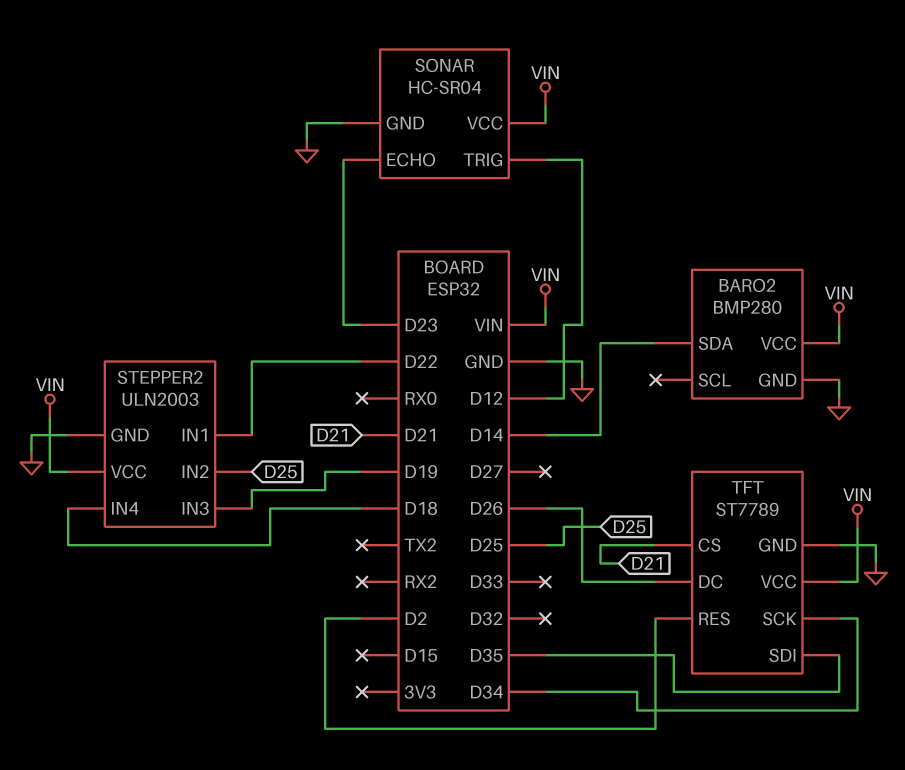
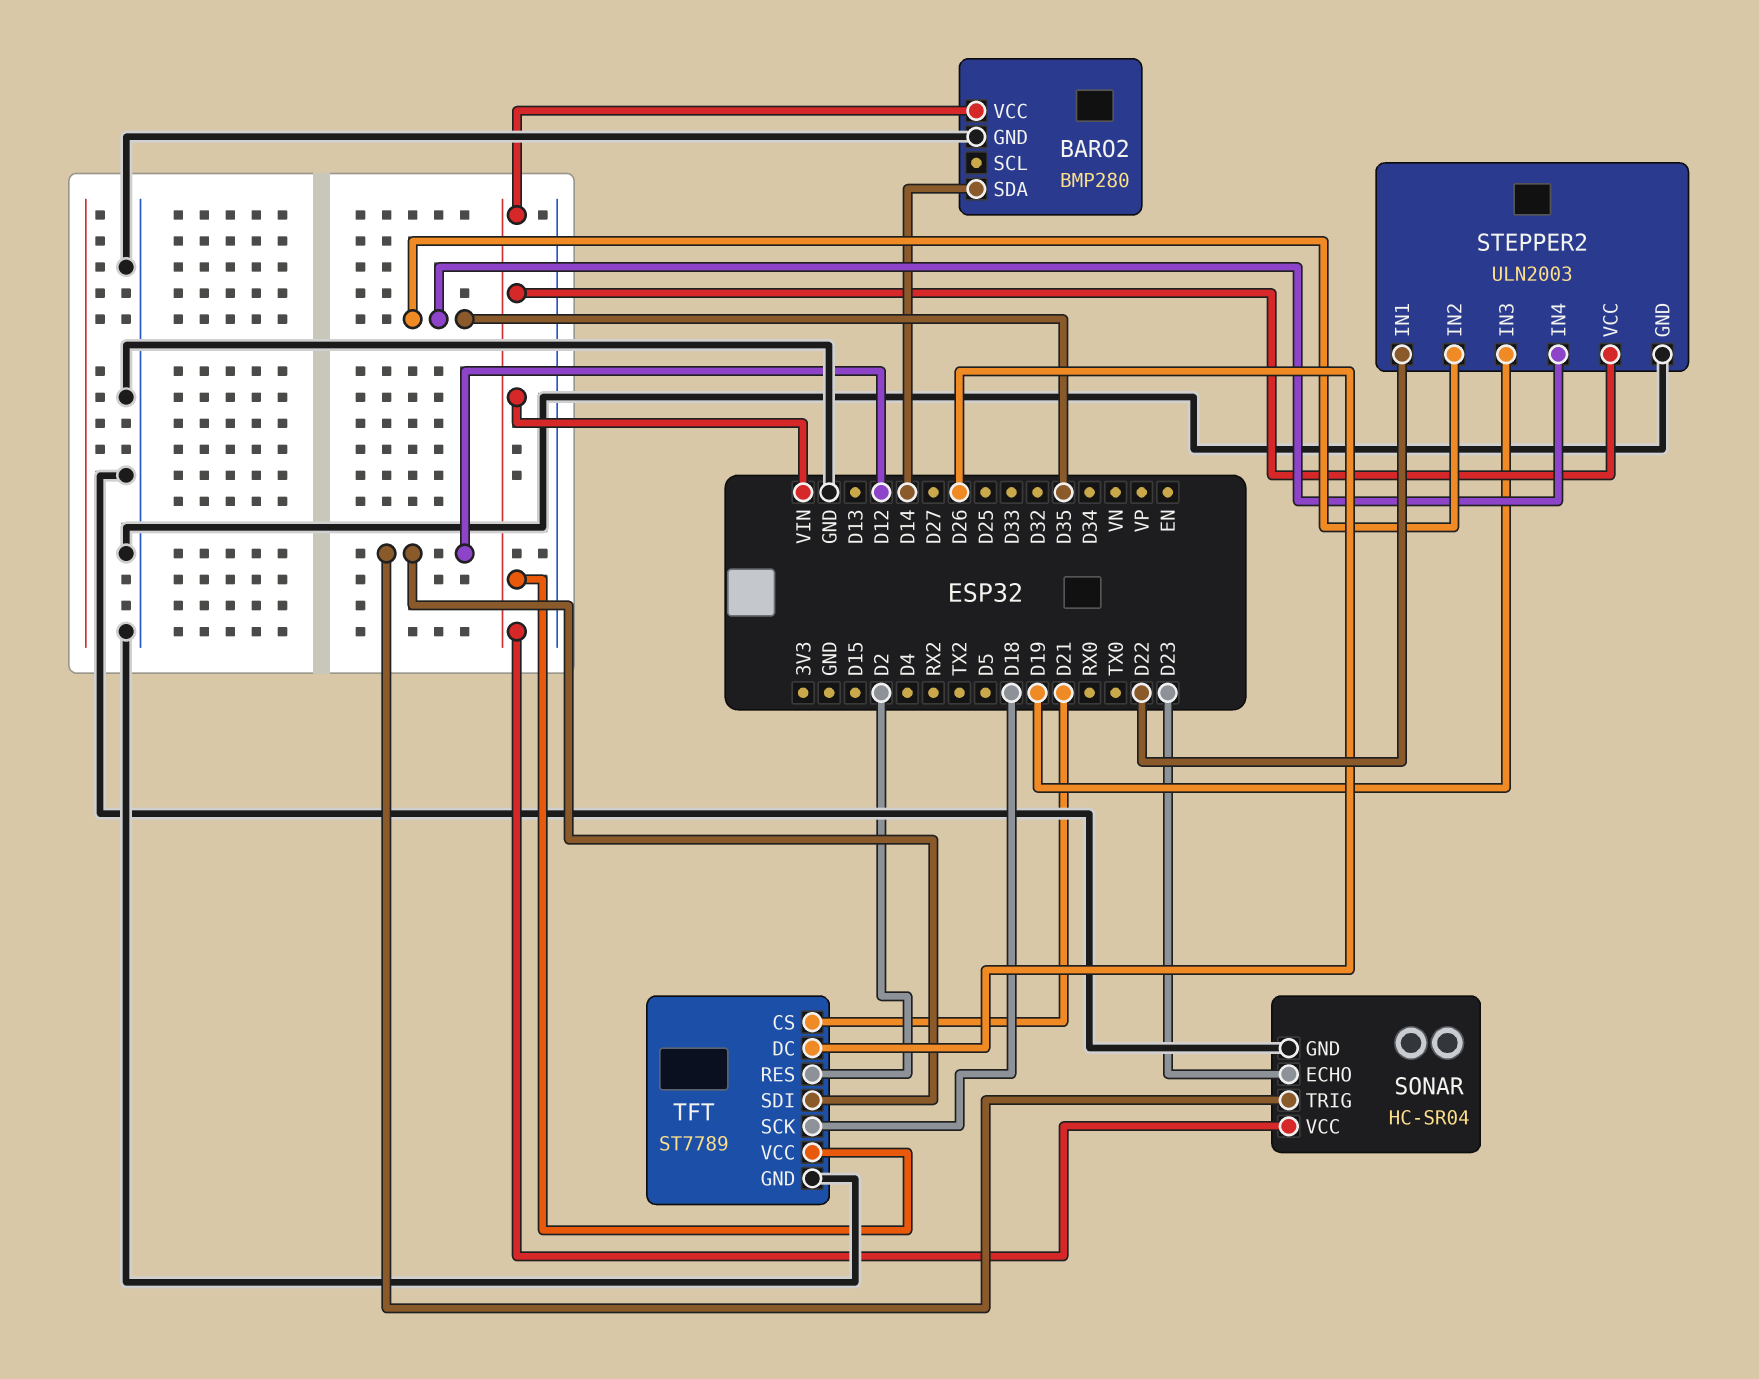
STEPPER2 pin IN2: D25 -> D35
STEPPER2 pin IN4: D18 -> D35
TFT pin SCK: D34 -> D18
TFT pin SDI: D35 -> D12

